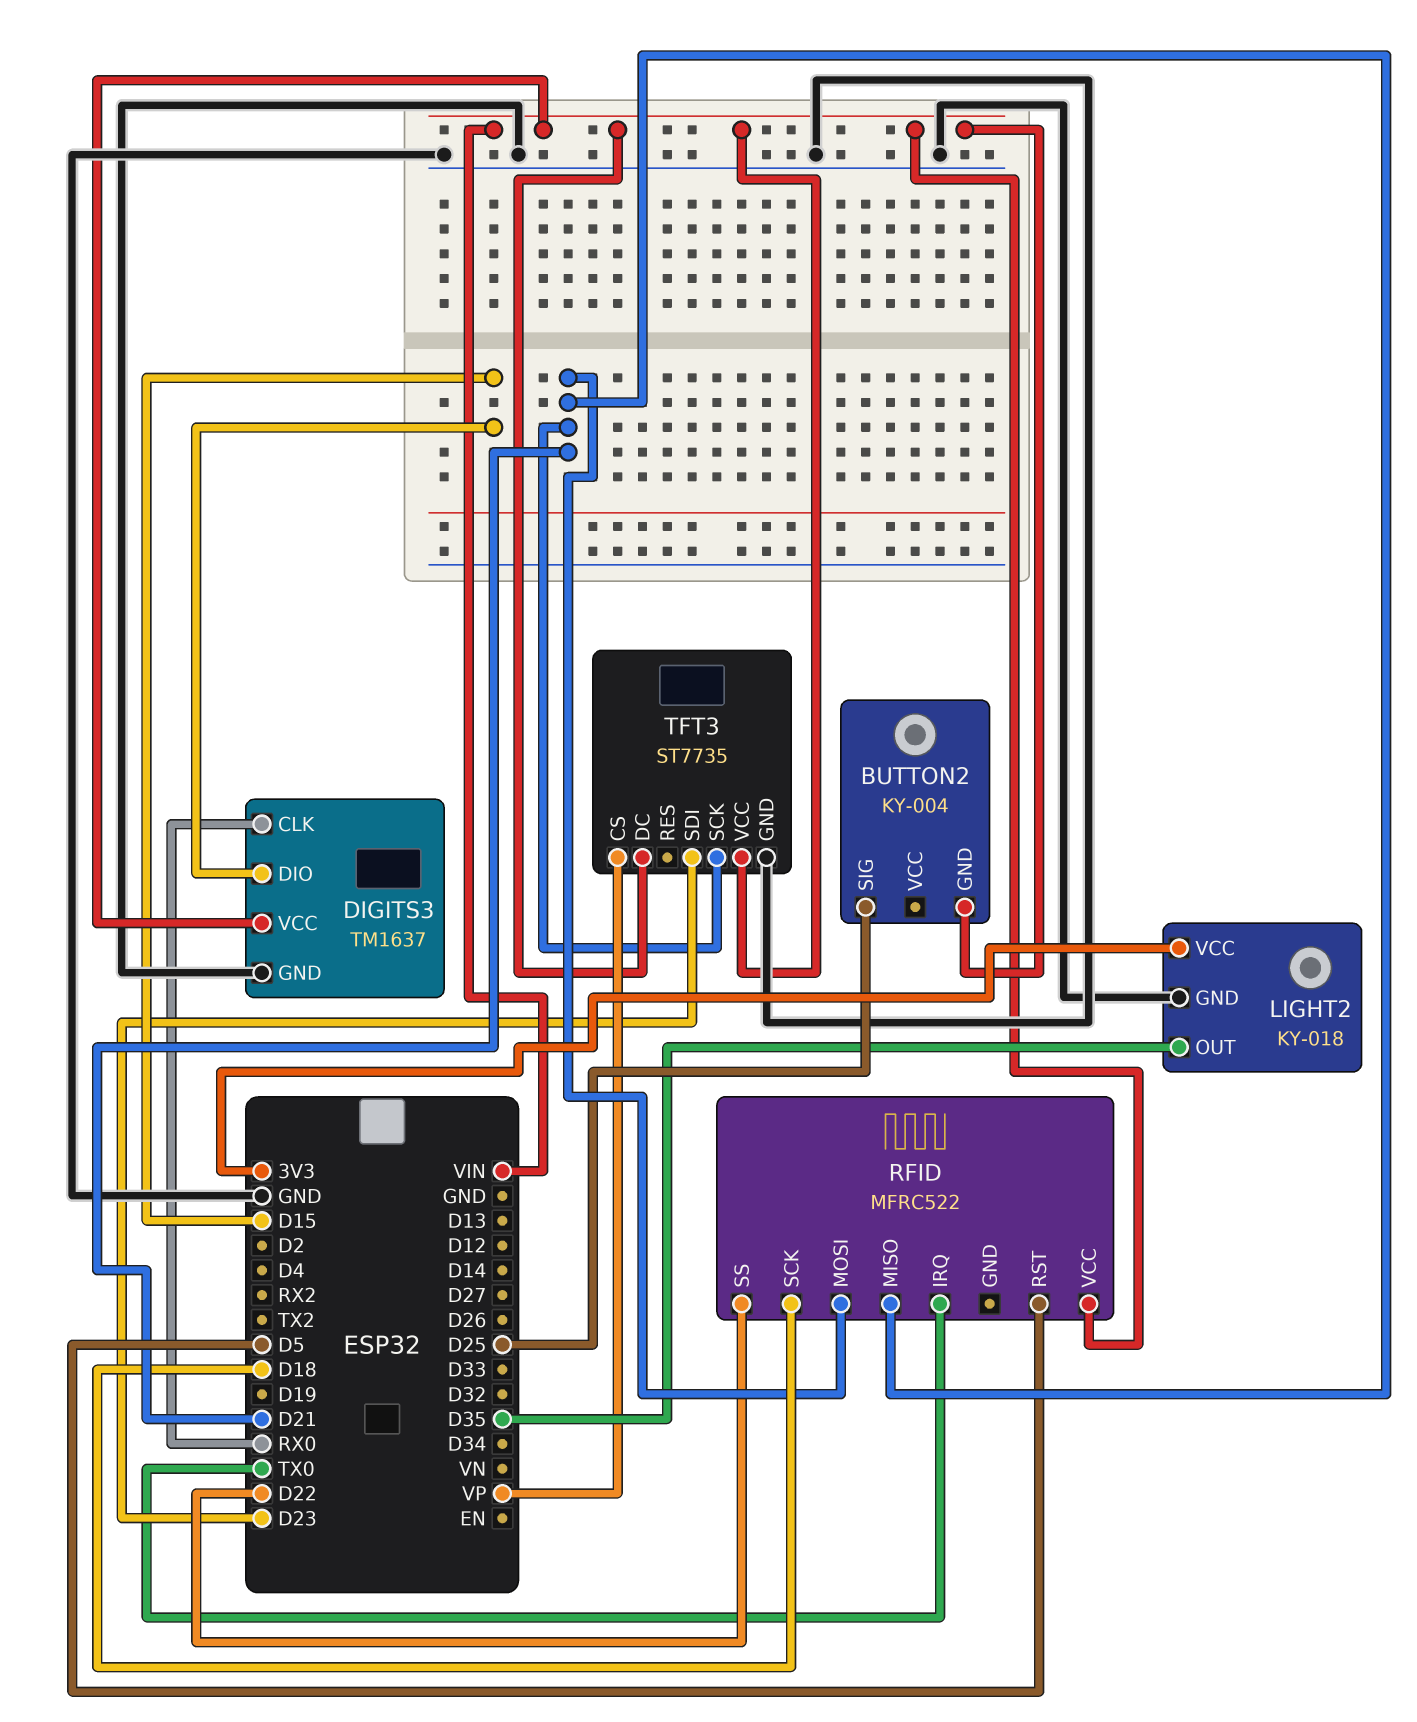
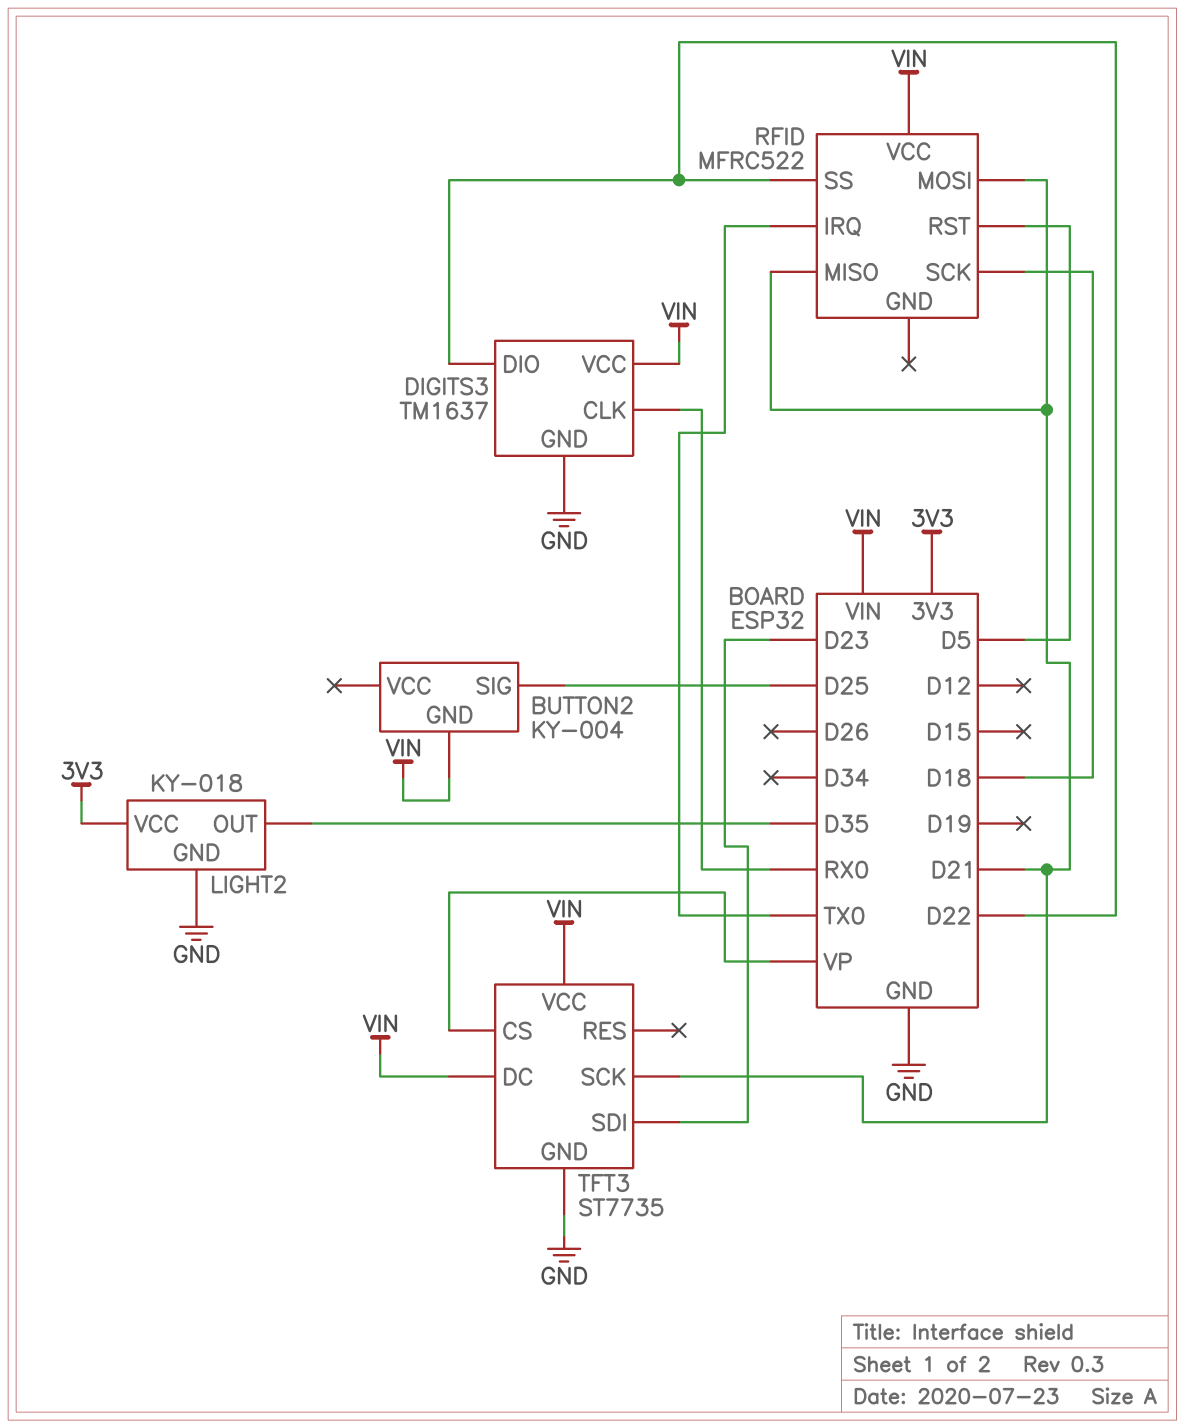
DIGITS3 pin DIO: D15 -> D22

